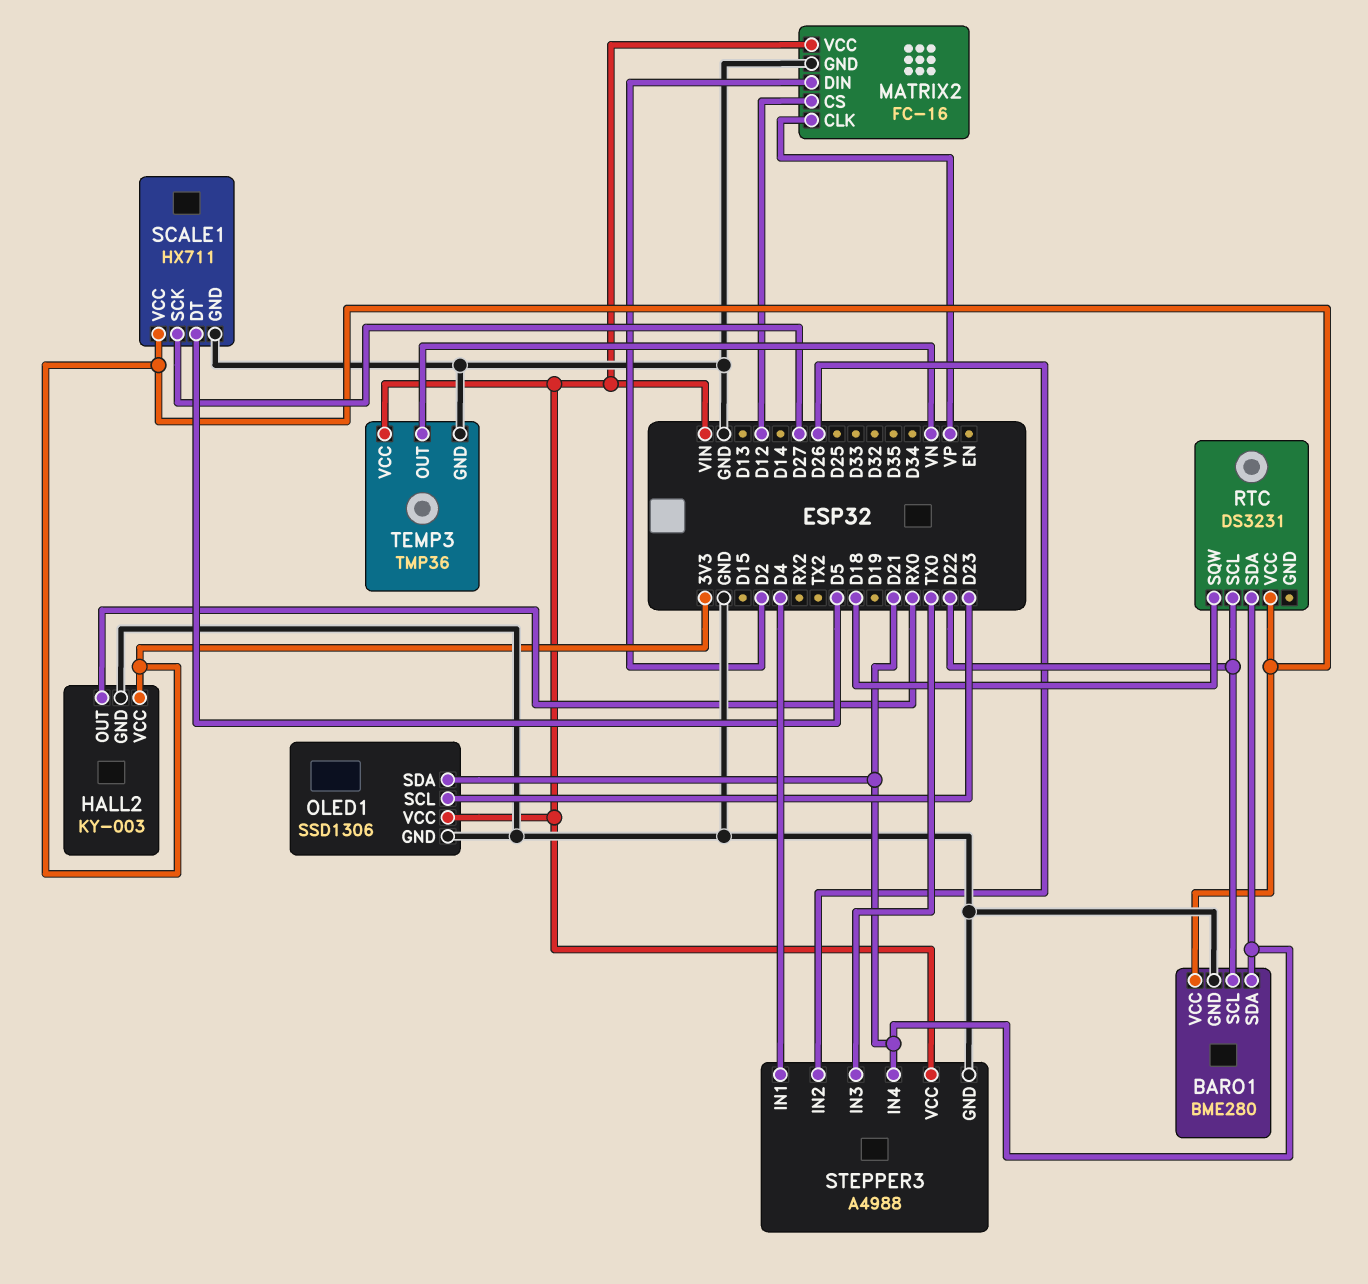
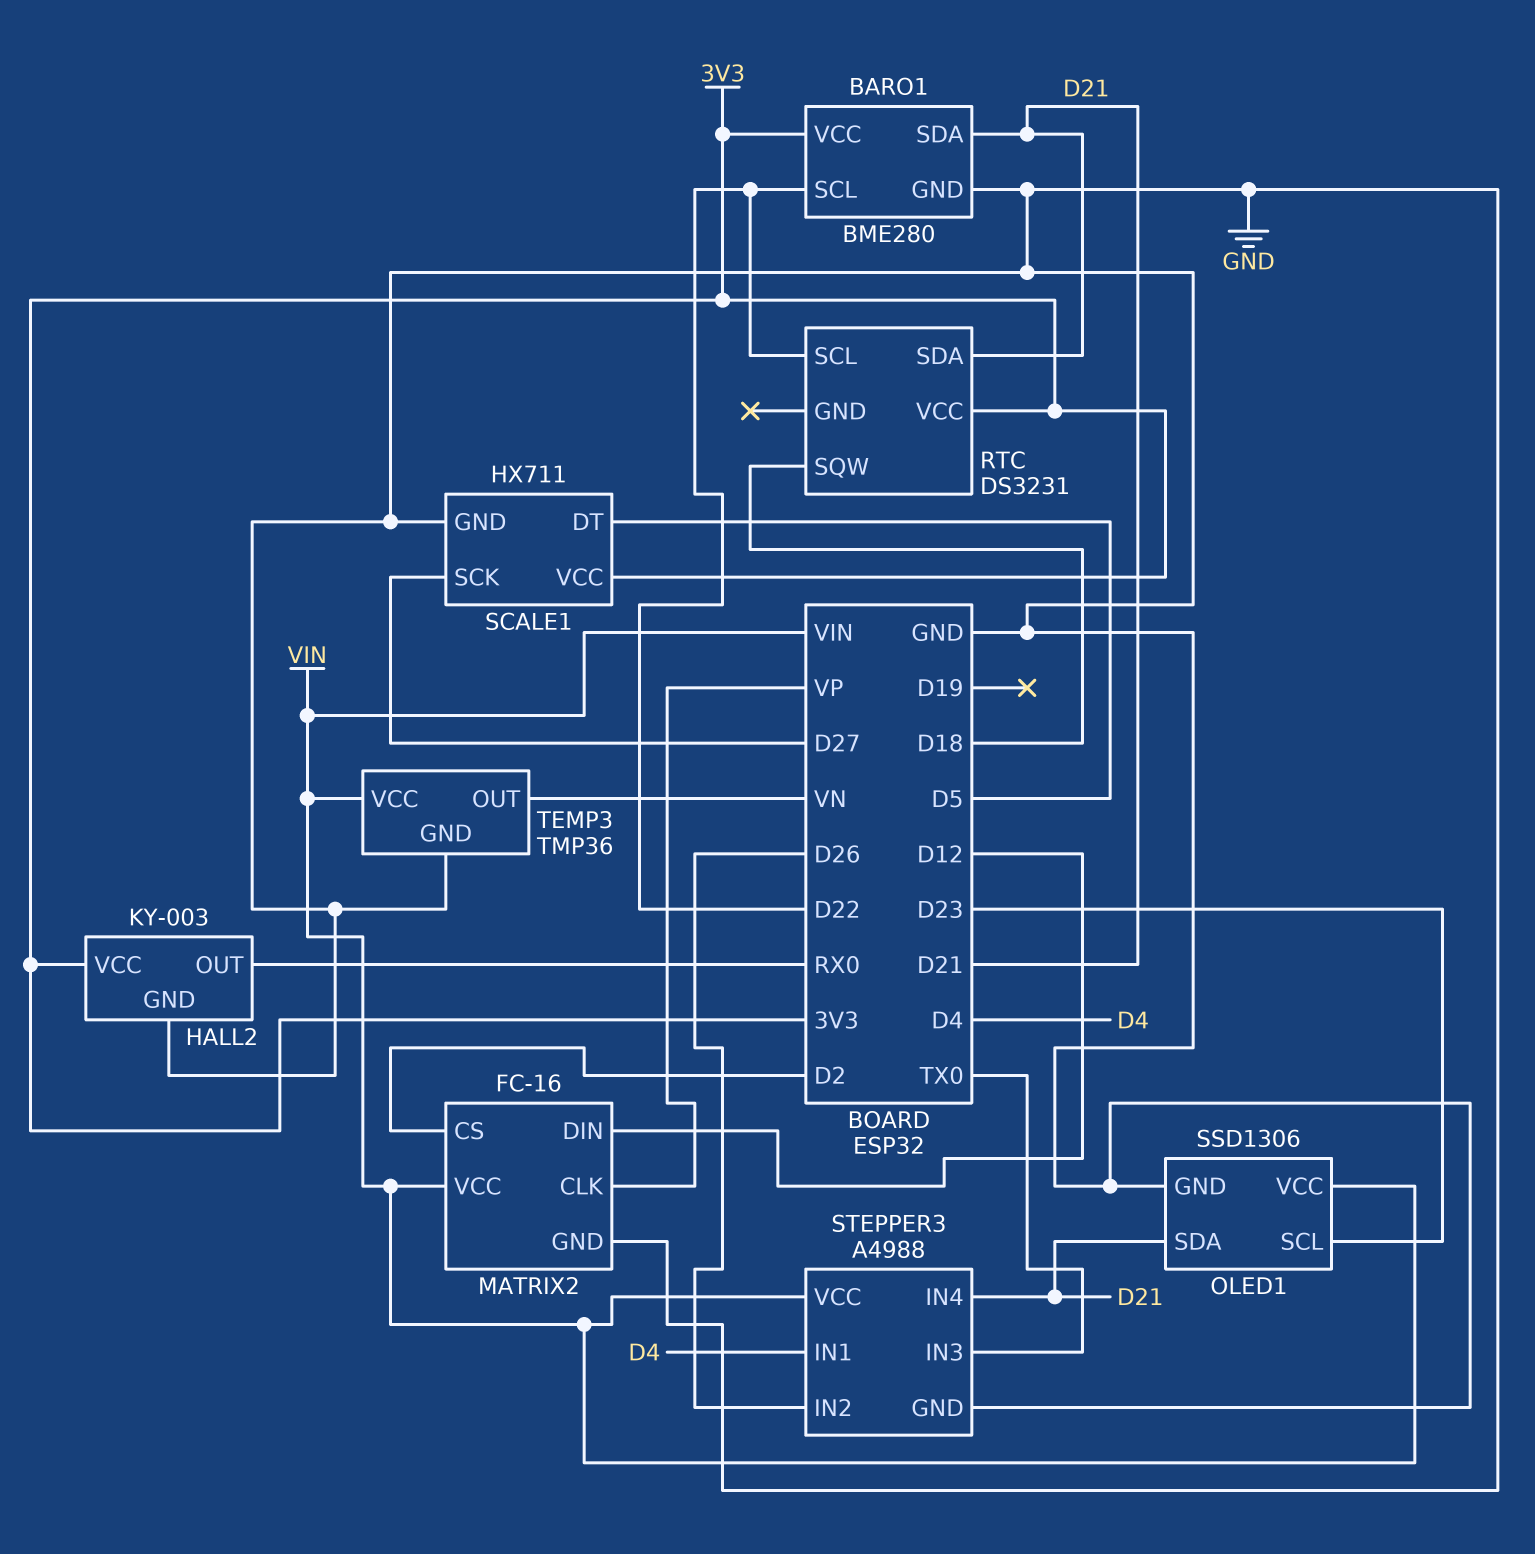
MATRIX2 pin CS: D12 -> D2
MATRIX2 pin DIN: D2 -> D12

